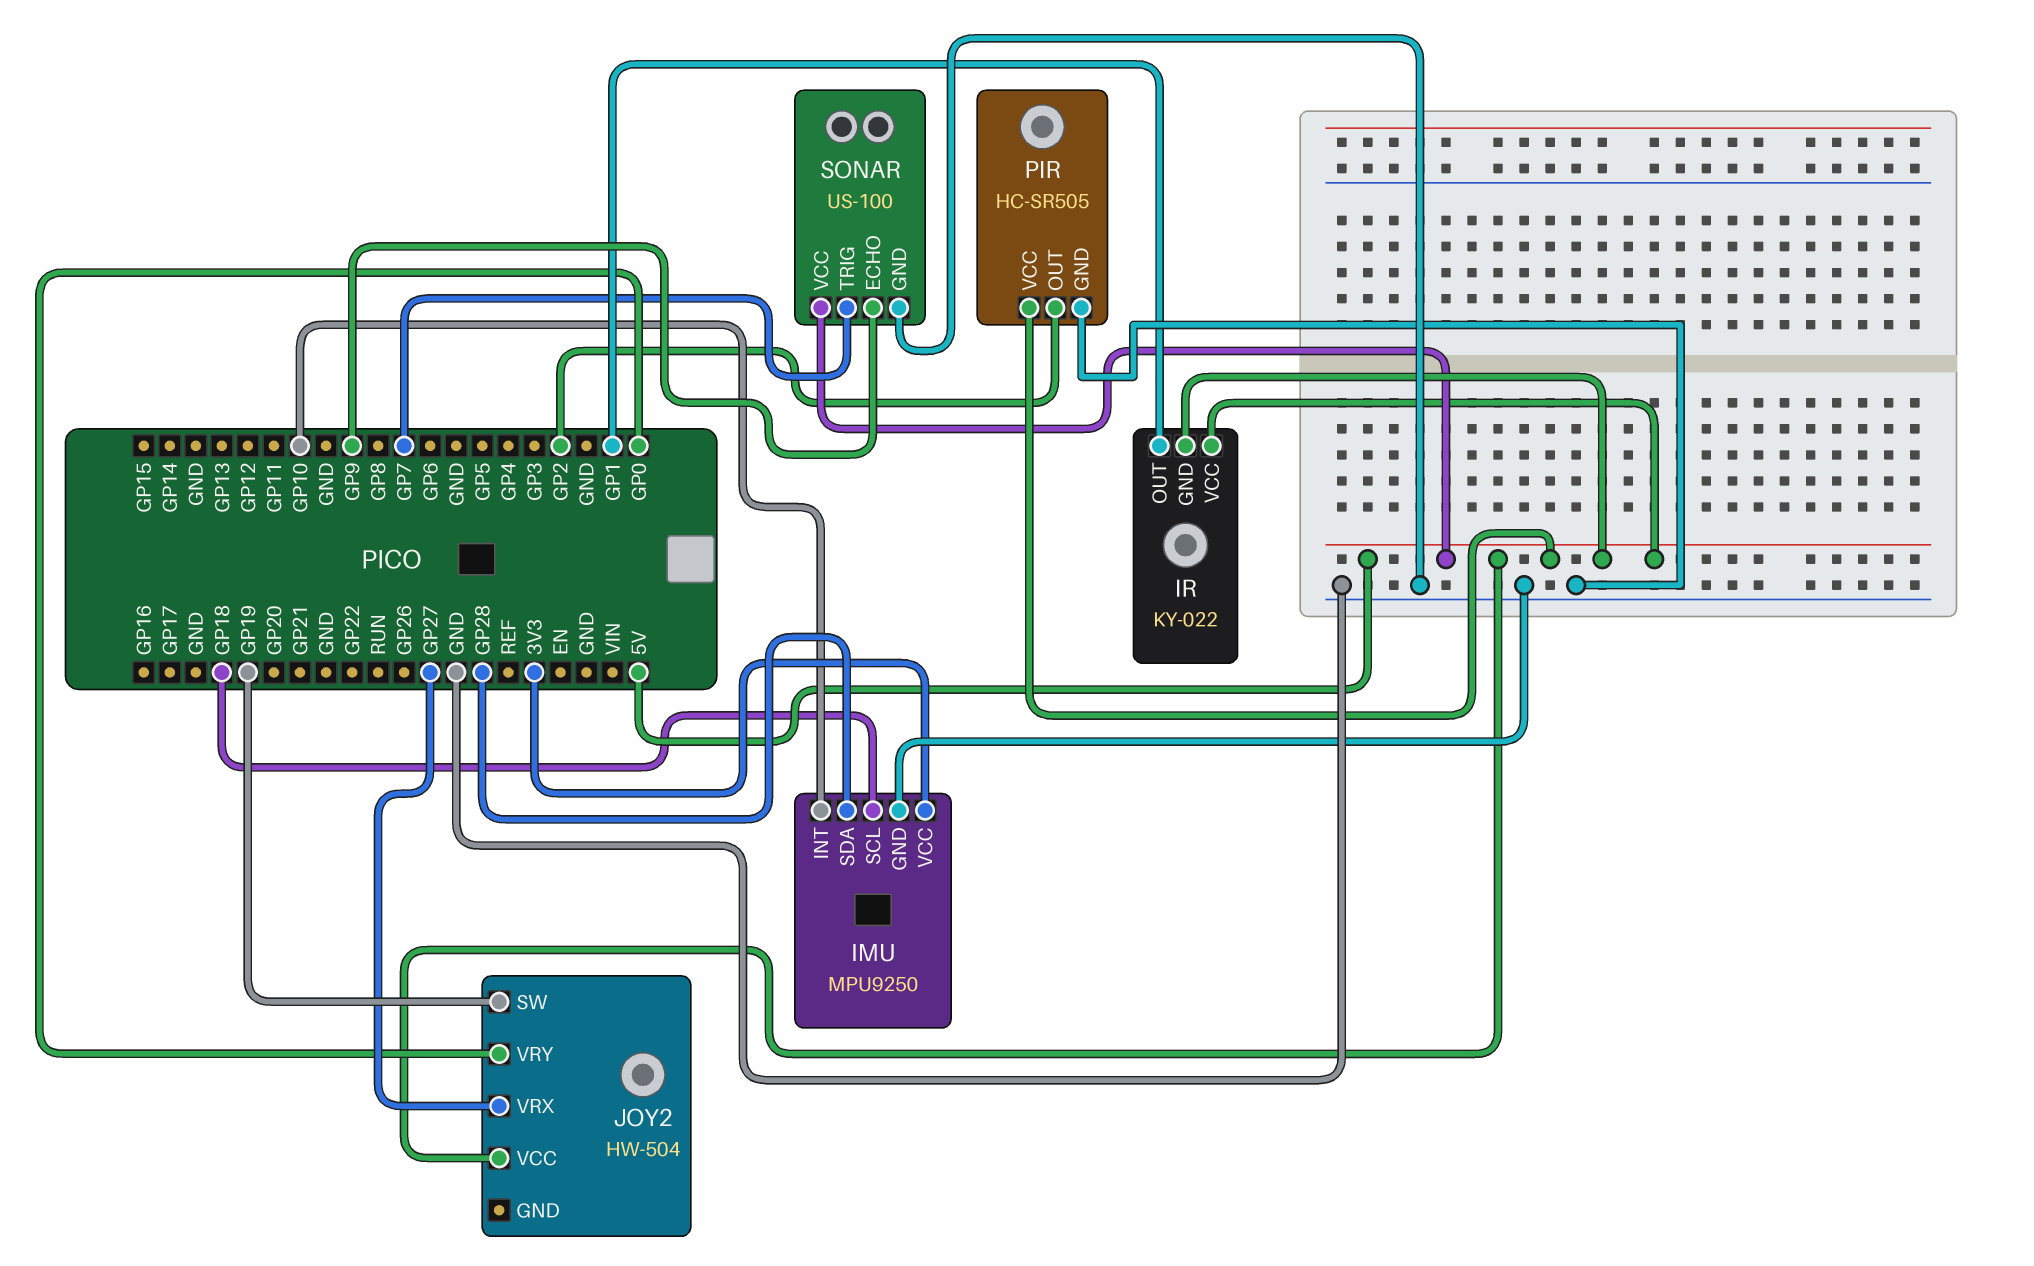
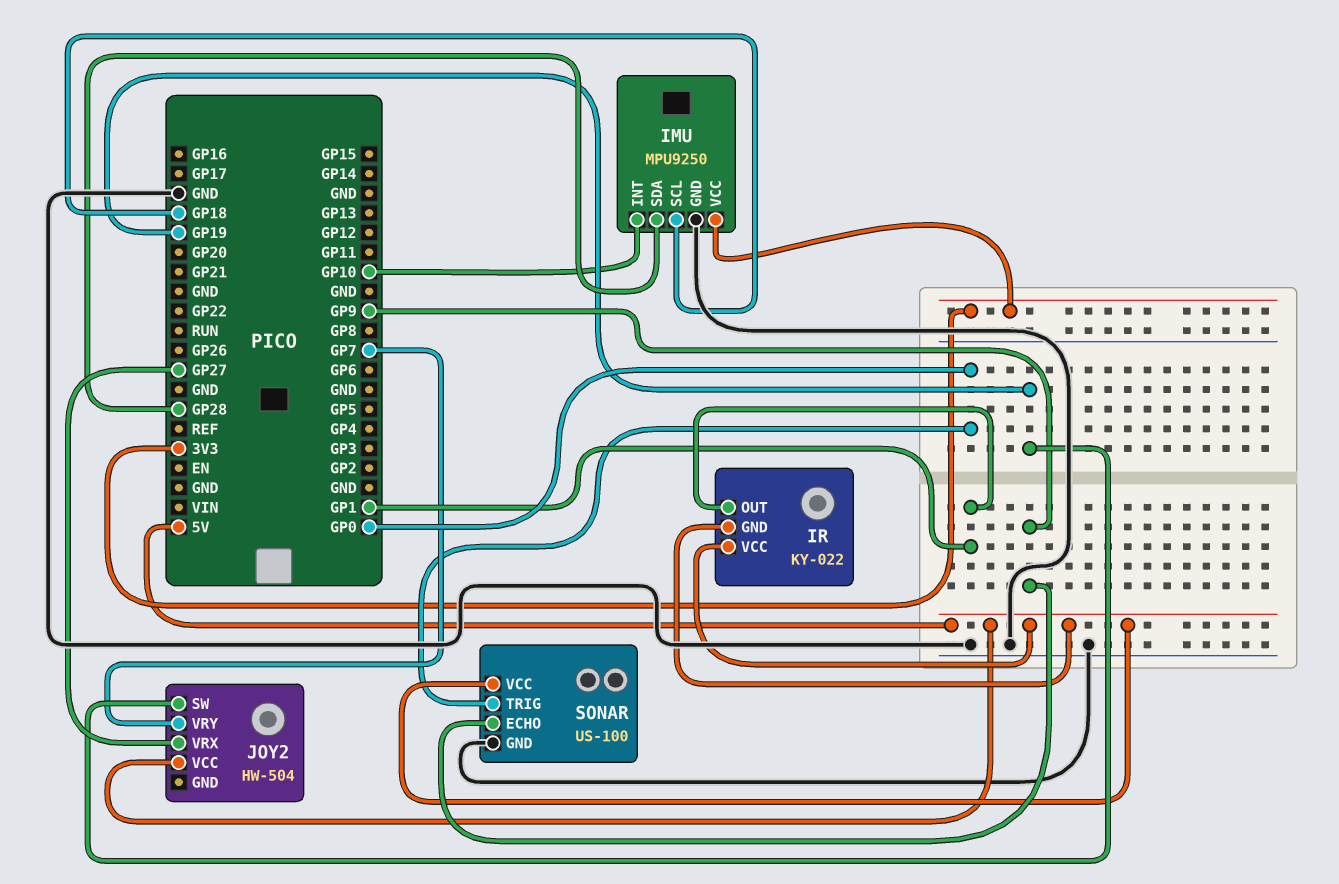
JOY2 pin VRY: GP0 -> GP7
PIR: HC-SR505 -> none
PIR pin GND: GND -> none
PIR pin OUT: GP2 -> none
PIR pin VCC: 5V -> none
SONAR pin TRIG: GP7 -> GP0

